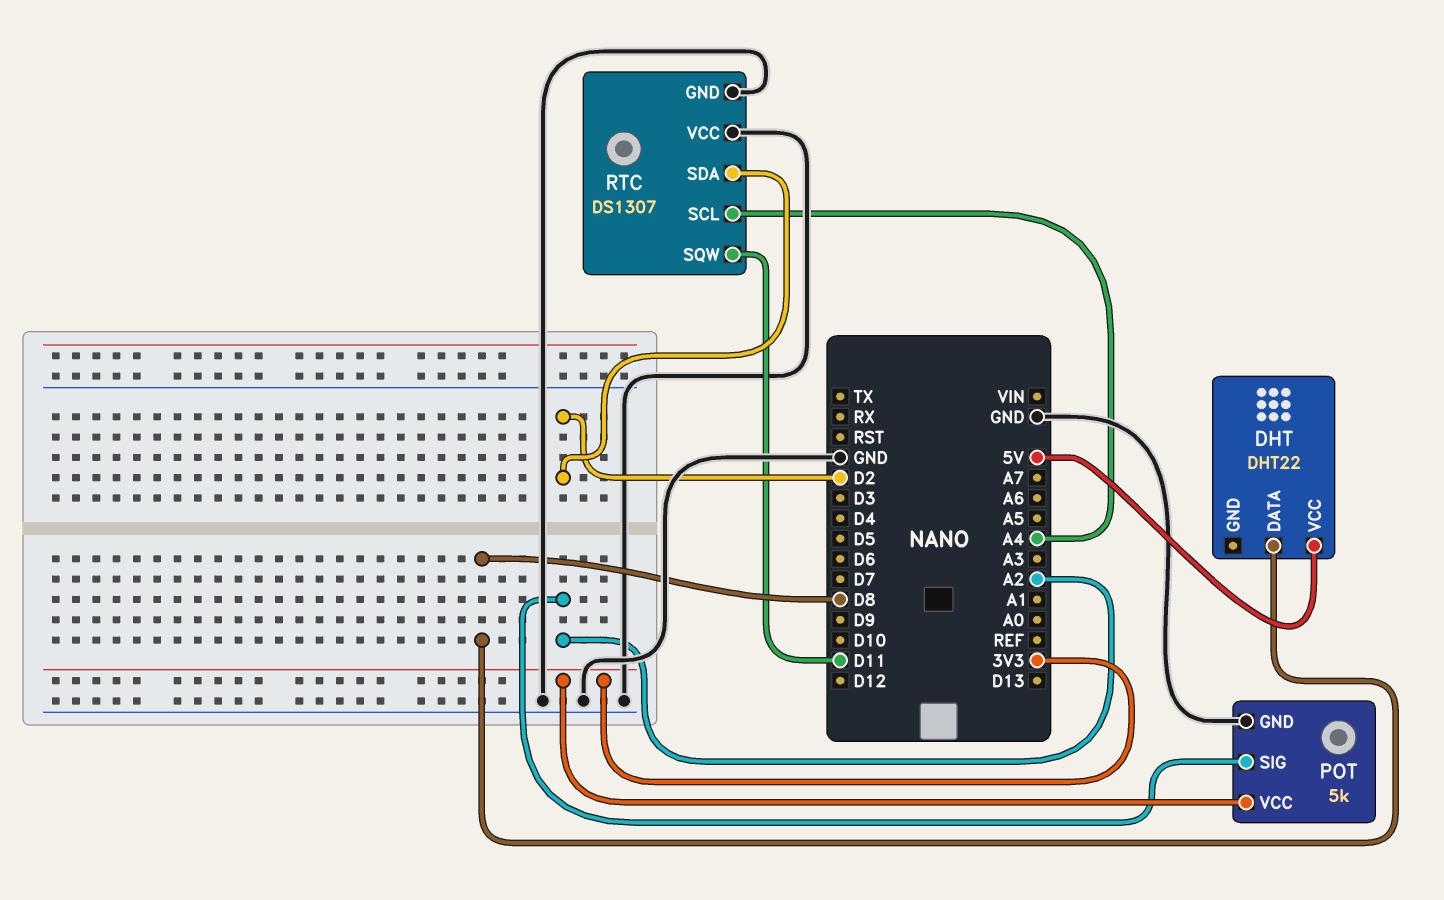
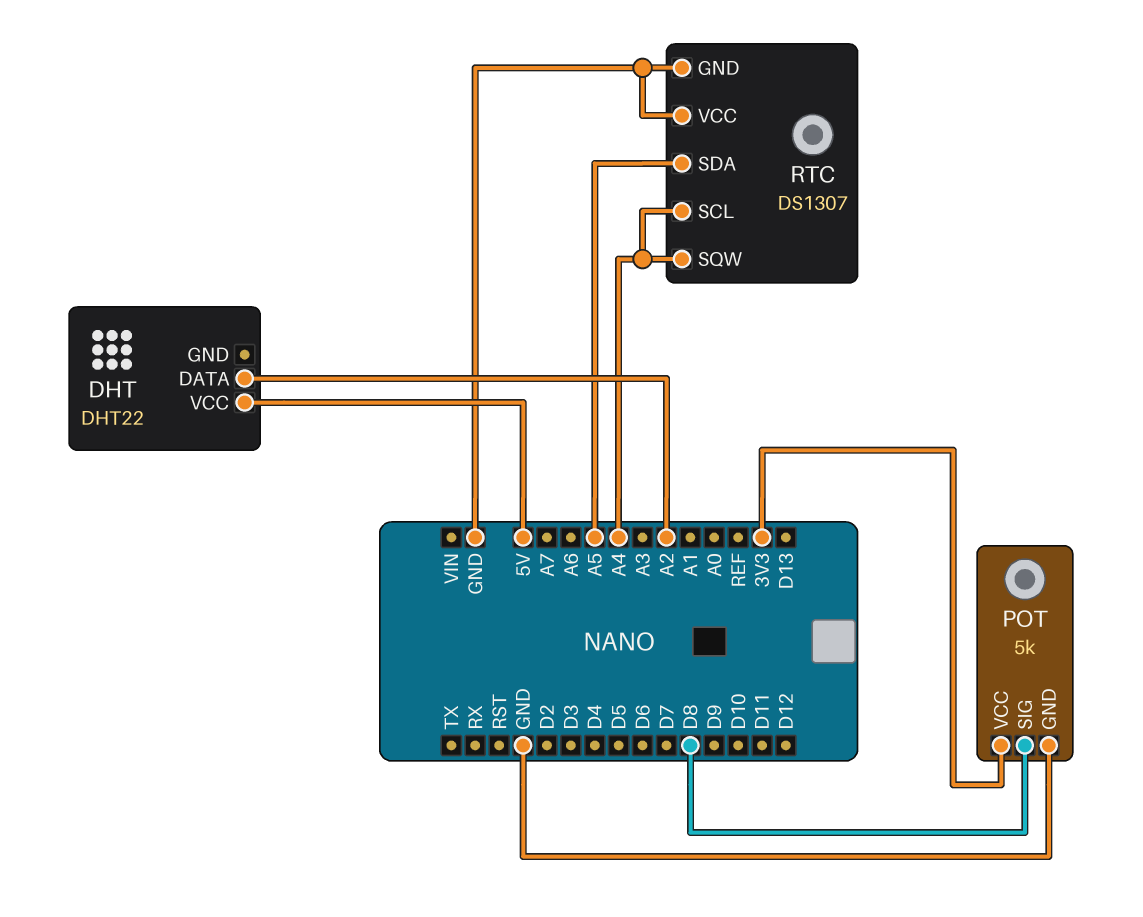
DHT pin DATA: D8 -> A2
POT pin SIG: A2 -> D8
RTC pin SDA: D2 -> A5
RTC pin SQW: D11 -> A4

